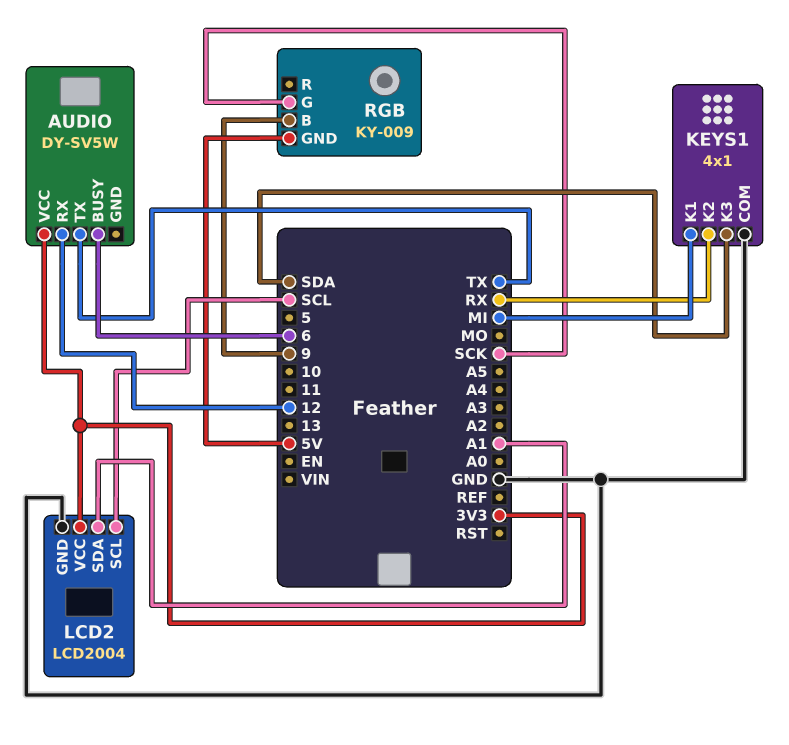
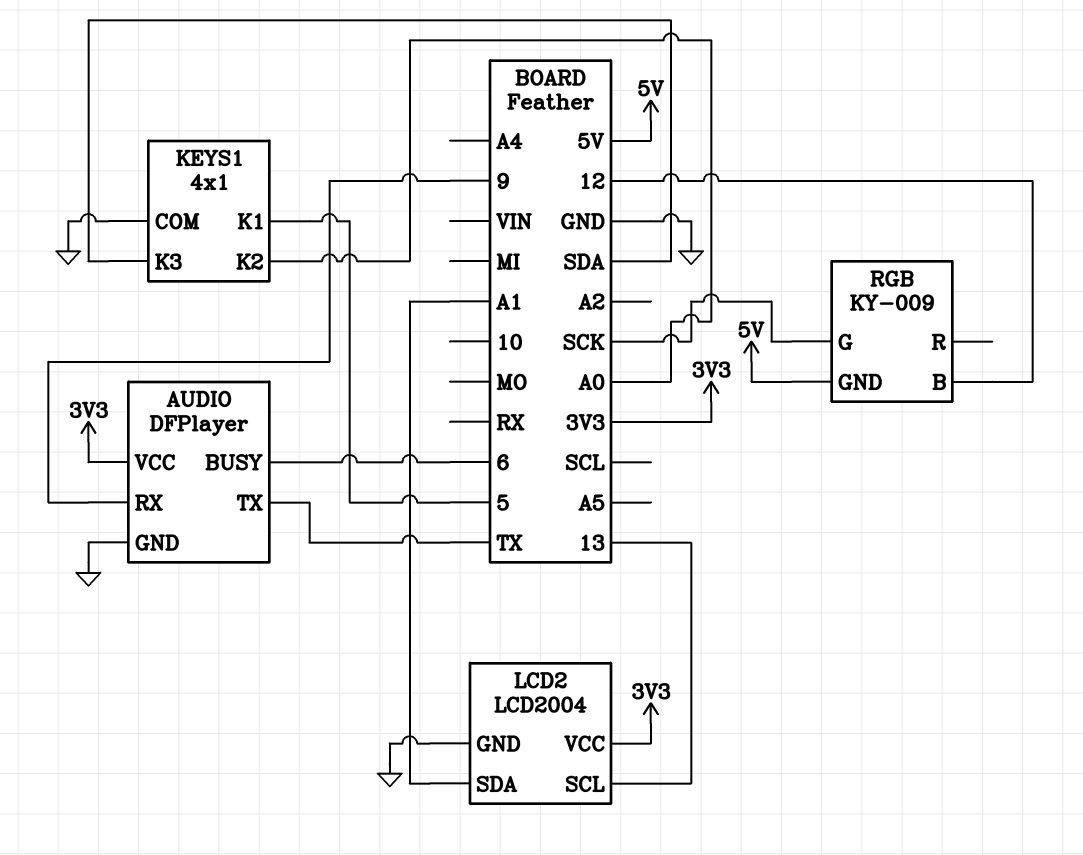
AUDIO: DY-SV5W -> DFPlayer
AUDIO pin GND: none -> GND
AUDIO pin RX: 12 -> 9
KEYS1 pin K1: MI -> 5
KEYS1 pin K2: RX -> A0
LCD2 pin SCL: SCL -> 13
RGB pin B: 9 -> 12

